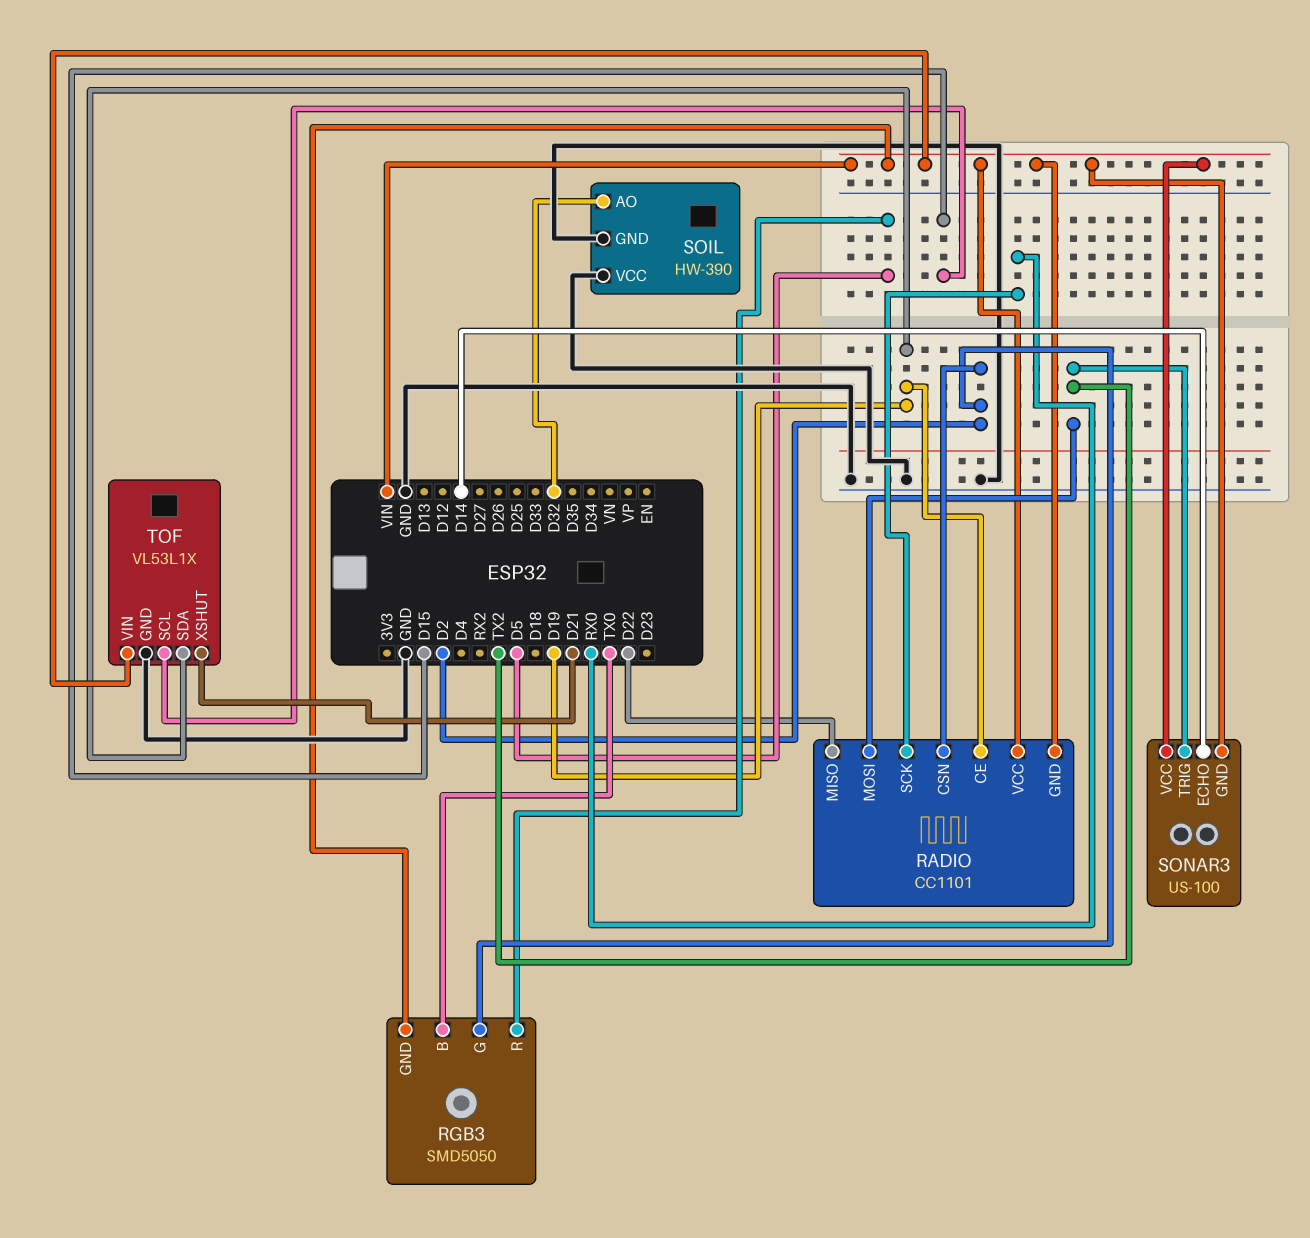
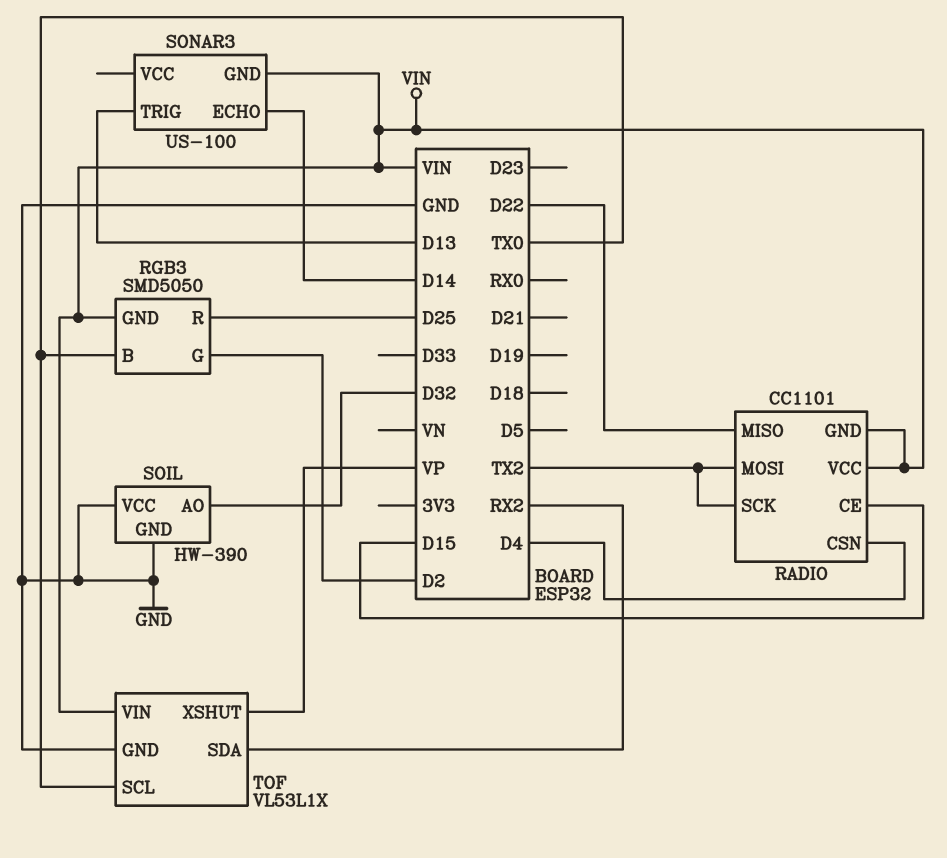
RADIO pin CE: D19 -> D15
RADIO pin CSN: D2 -> D4
RADIO pin SCK: RX0 -> TX2
RGB3 pin R: D5 -> D25
SONAR3 pin TRIG: TX2 -> D13
SONAR3 pin VCC: VIN -> none
TOF pin SCL: D15 -> TX0
TOF pin SDA: D19 -> RX2
TOF pin XSHUT: D21 -> VP

